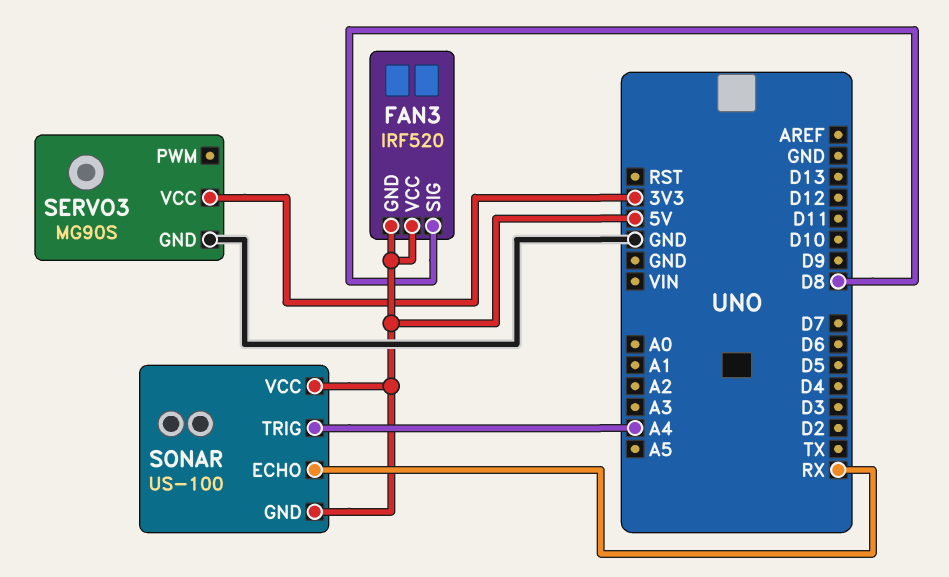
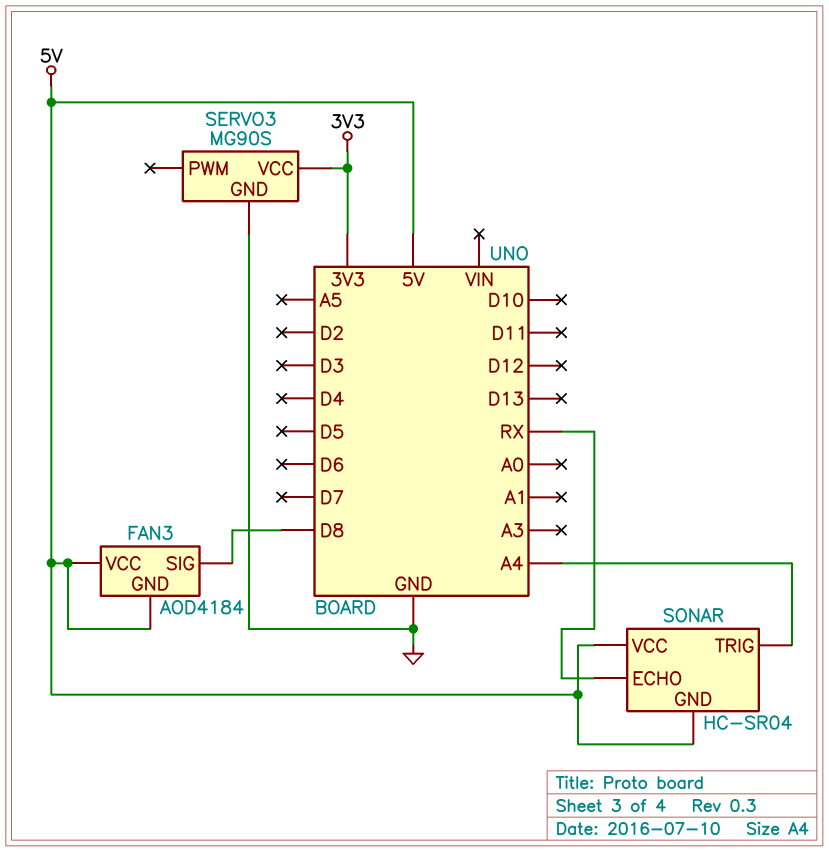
FAN3: IRF520 -> AOD4184
SONAR: US-100 -> HC-SR04

